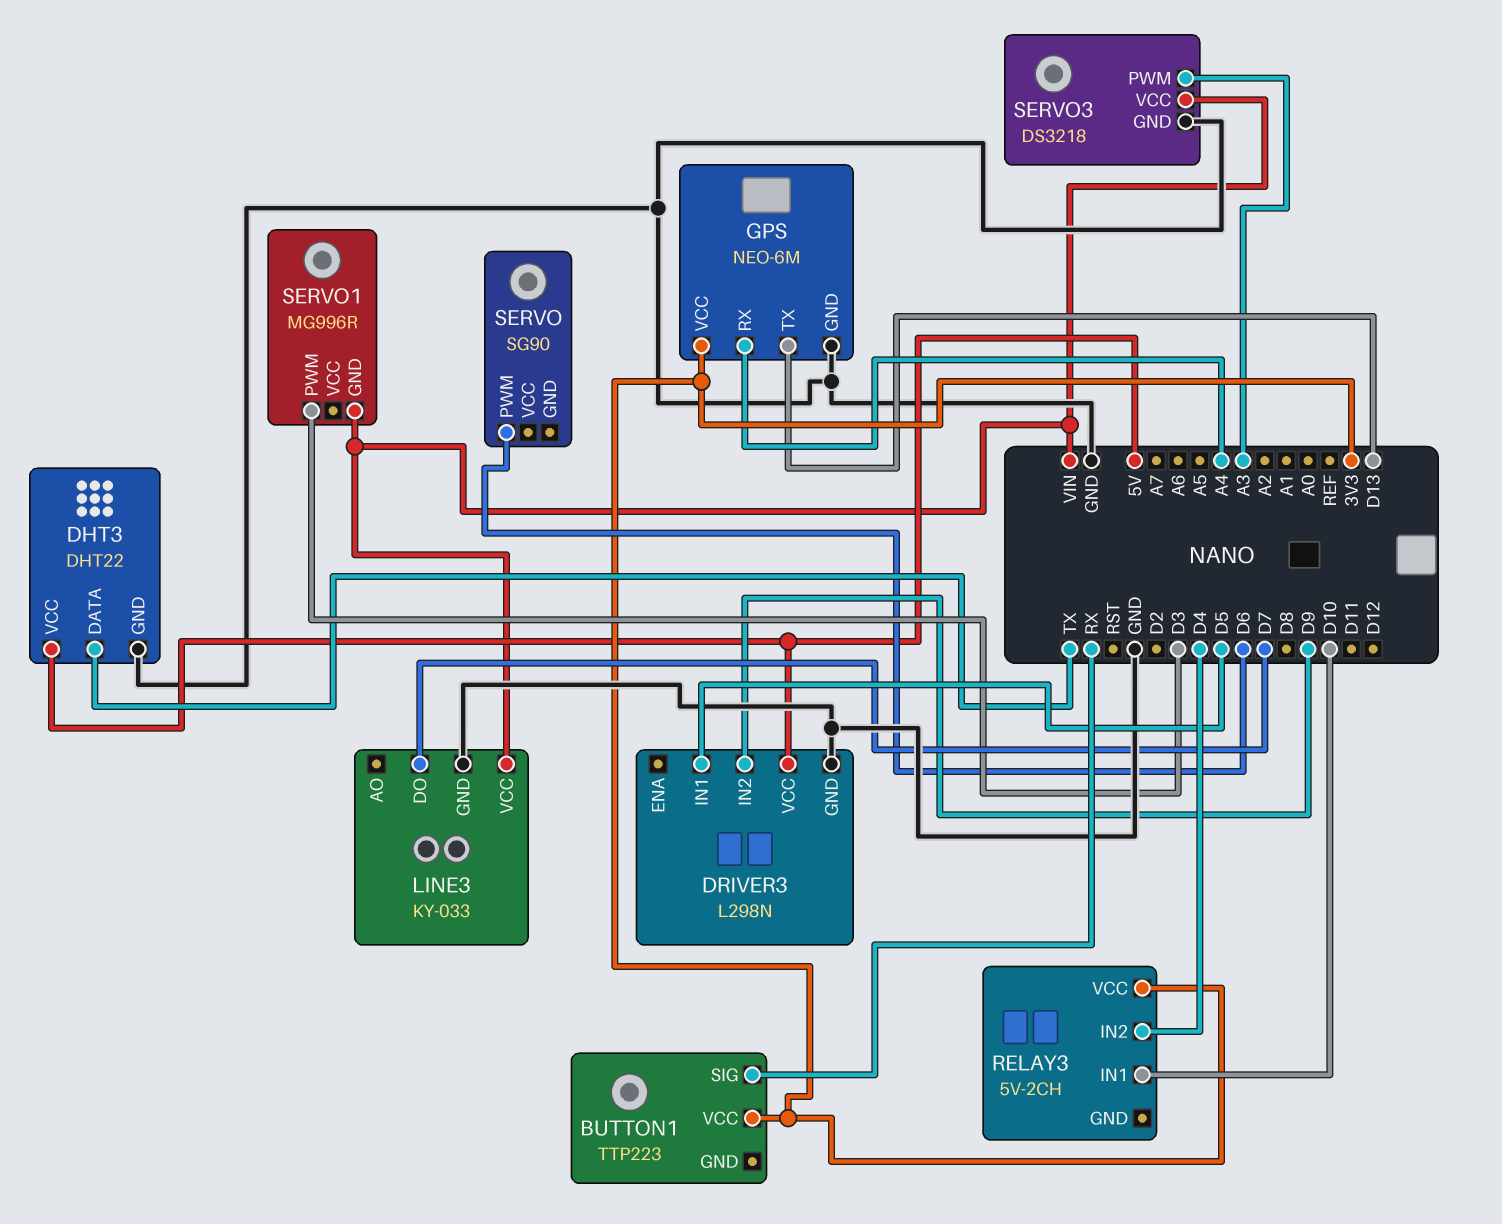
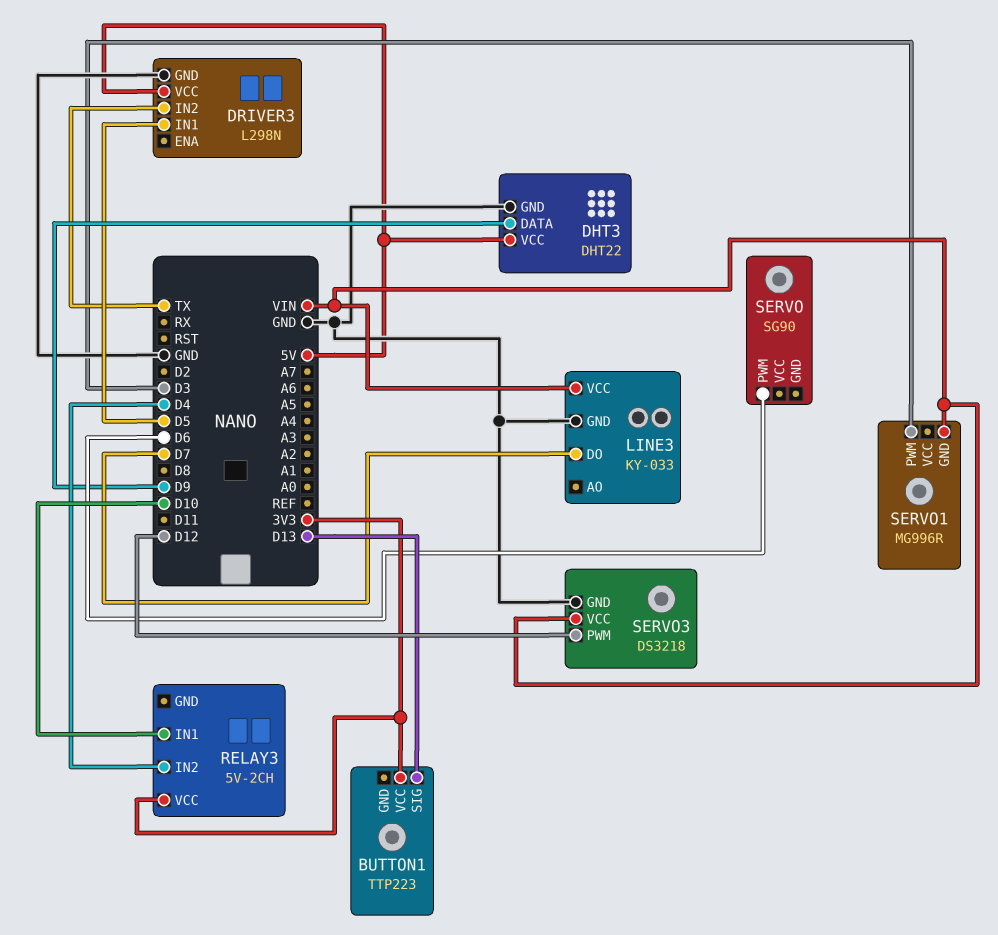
BUTTON1 pin SIG: RX -> D13
DHT3 pin DATA: TX -> D9
DRIVER3 pin IN2: D9 -> TX
GPS: NEO-6M -> none
GPS pin GND: GND -> none
GPS pin RX: A4 -> none
GPS pin TX: D13 -> none
GPS pin VCC: 3V3 -> none
SERVO3 pin PWM: A3 -> D12

